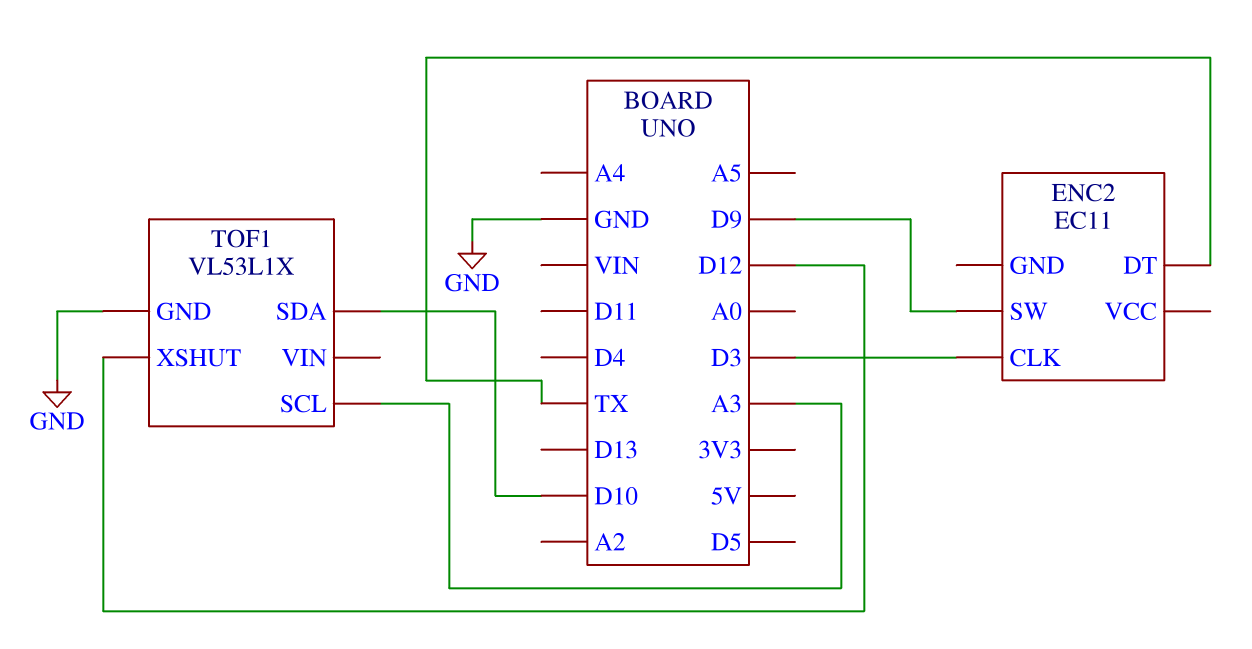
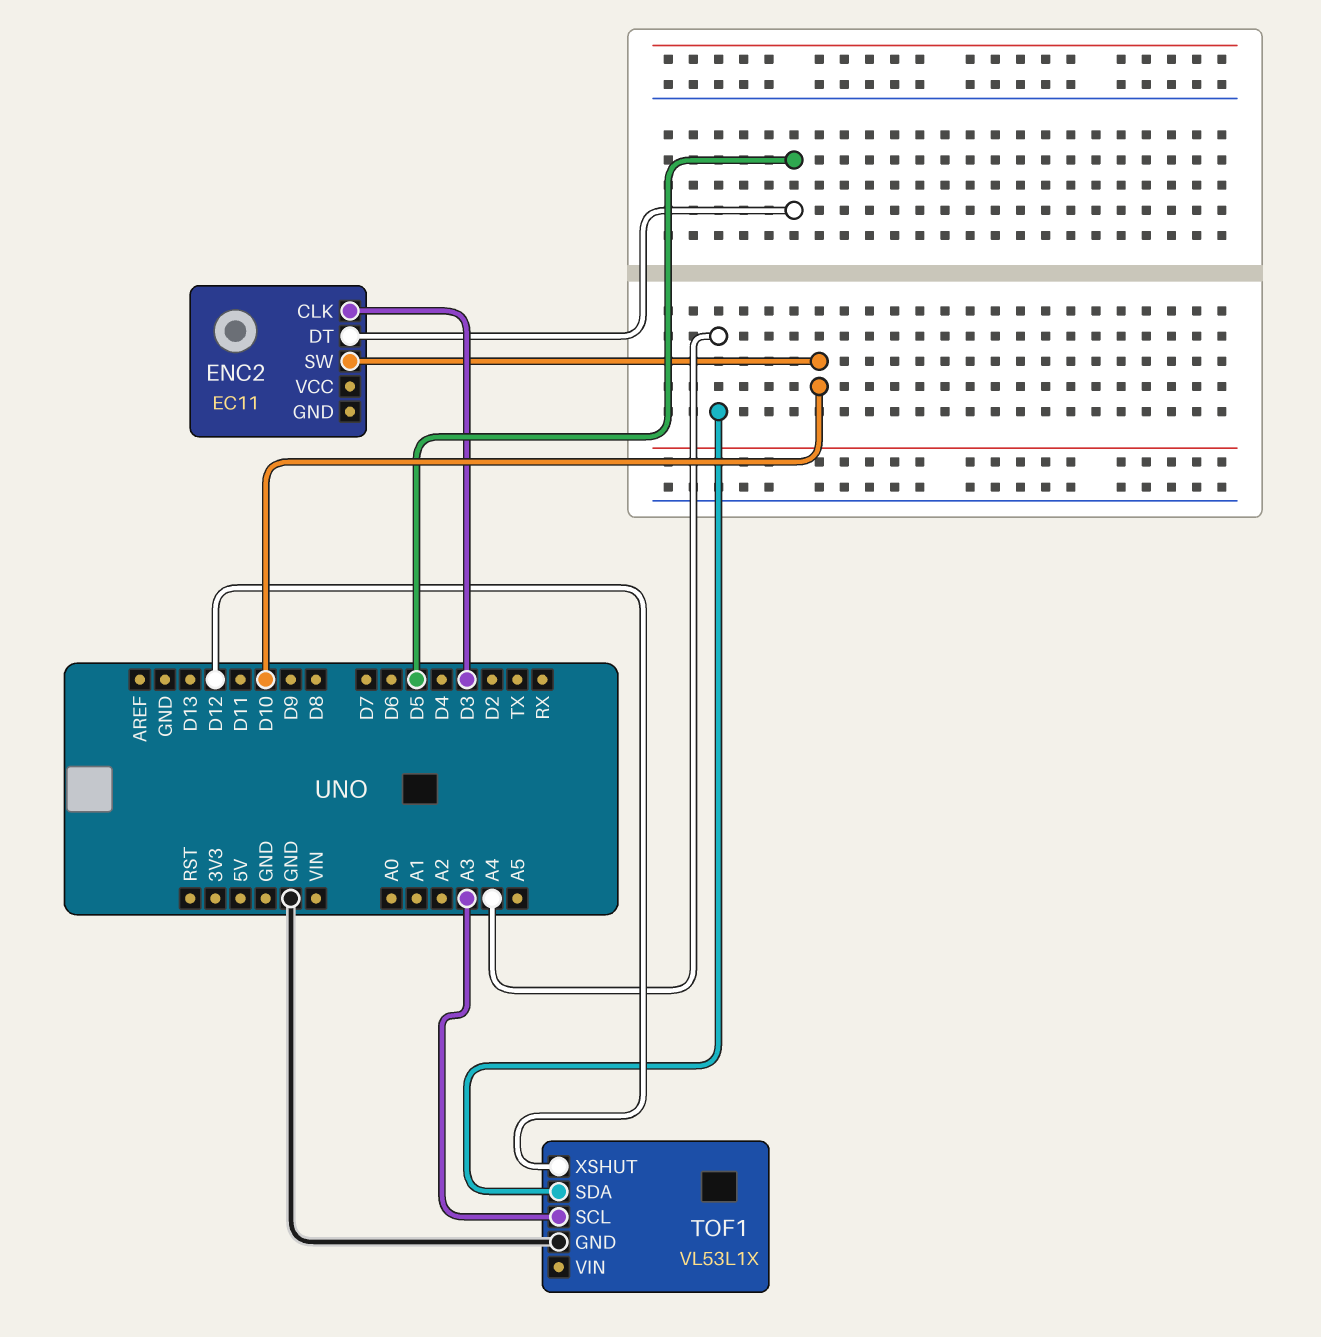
ENC2 pin DT: TX -> D5
ENC2 pin SW: D9 -> D10
TOF1 pin SDA: D10 -> A4

